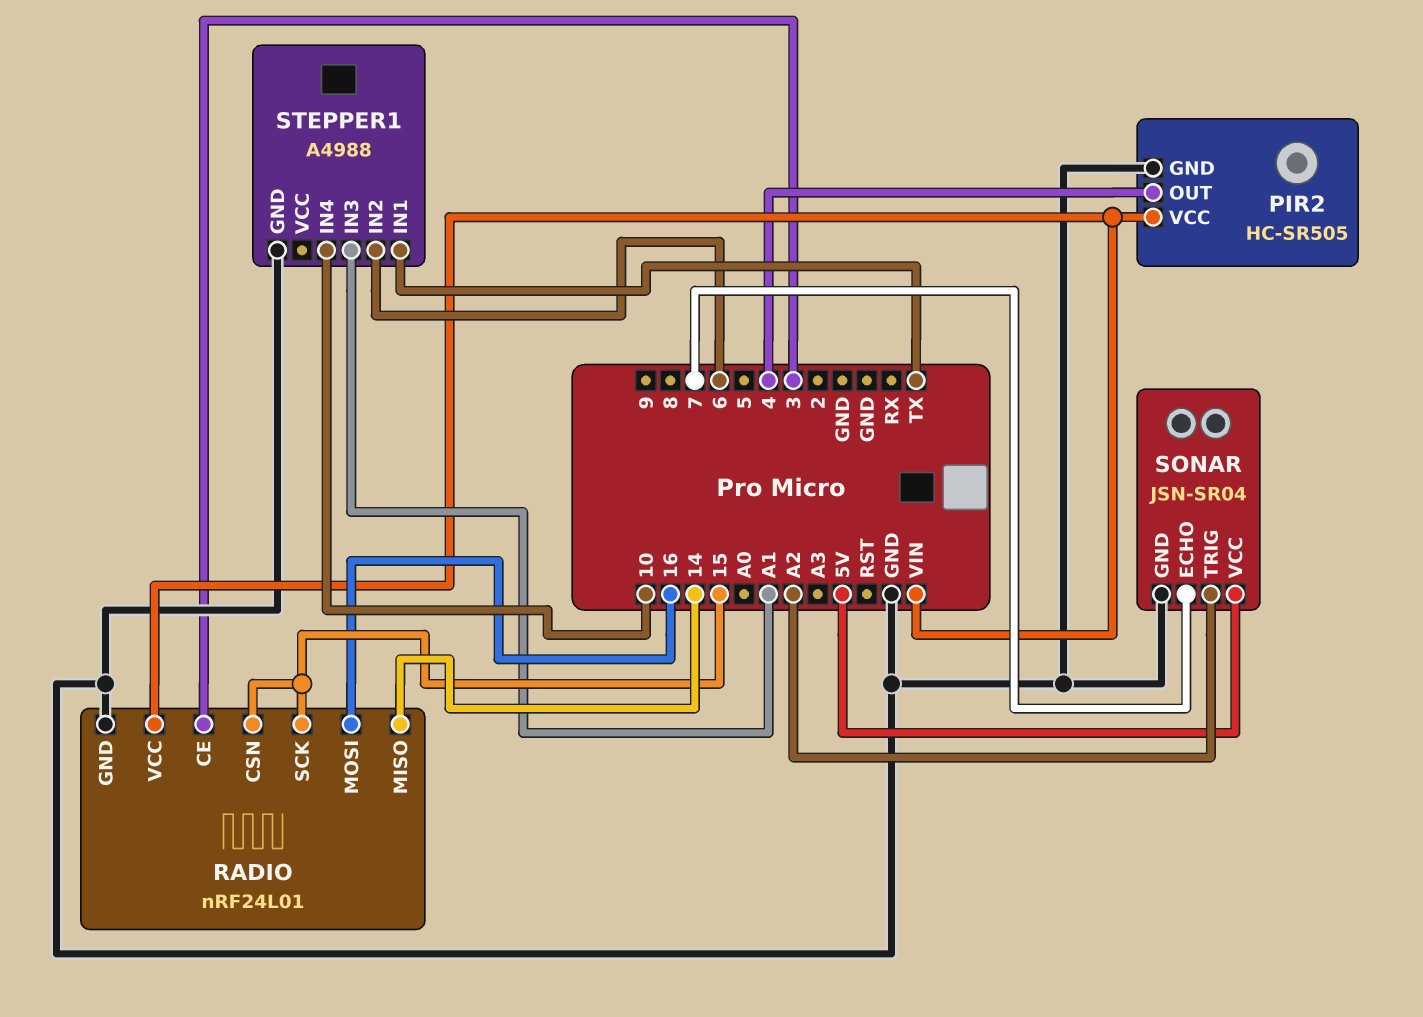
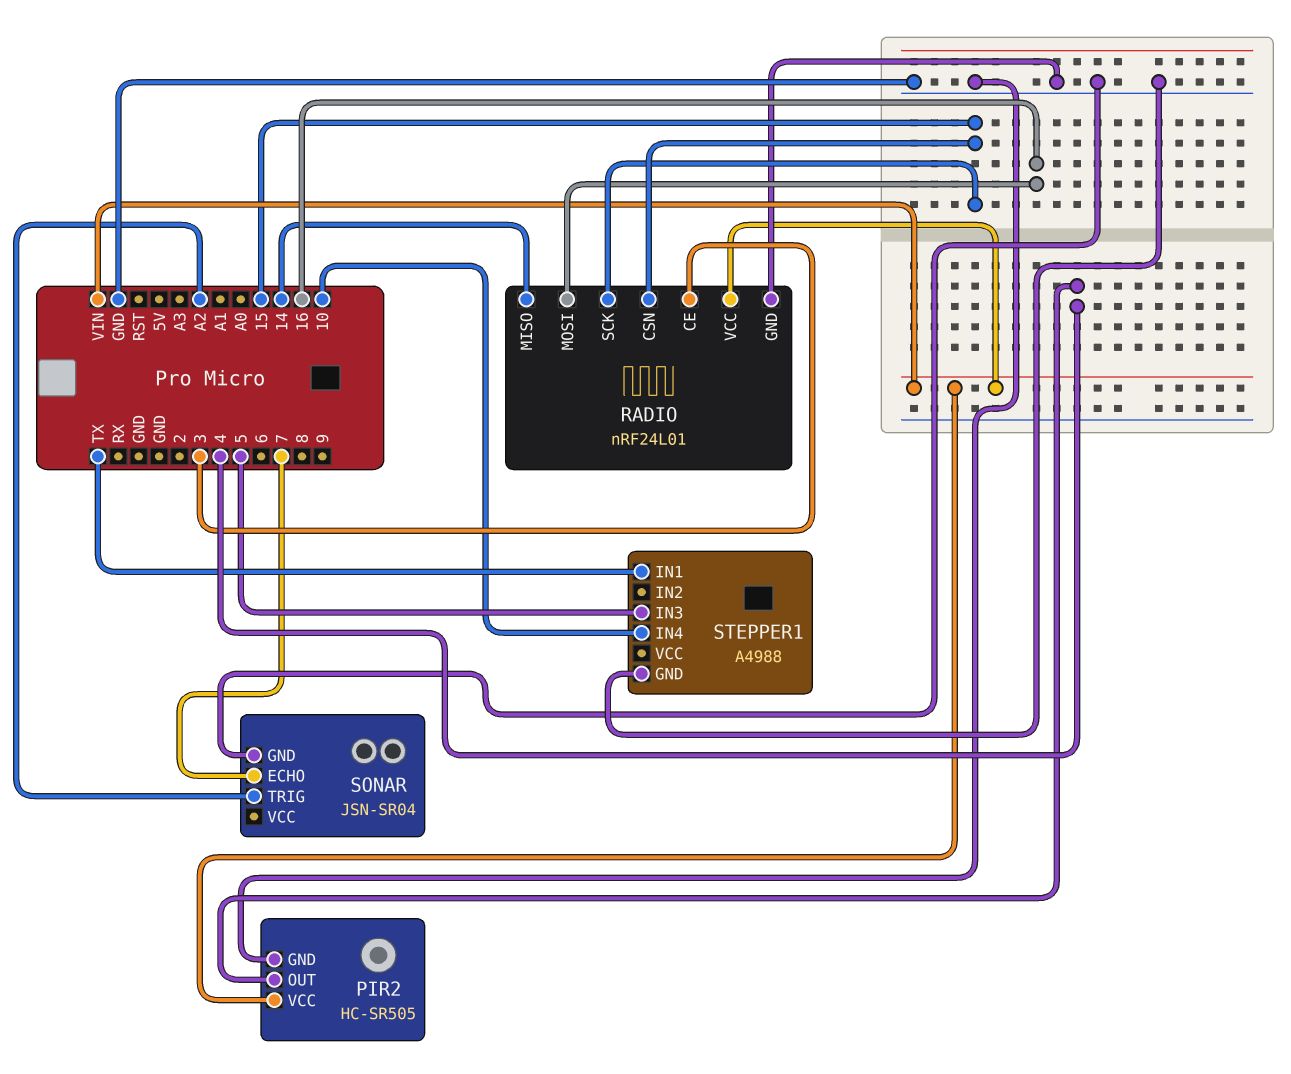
SONAR pin VCC: 5V -> none
STEPPER1 pin IN2: 6 -> none
STEPPER1 pin IN3: A1 -> 5

